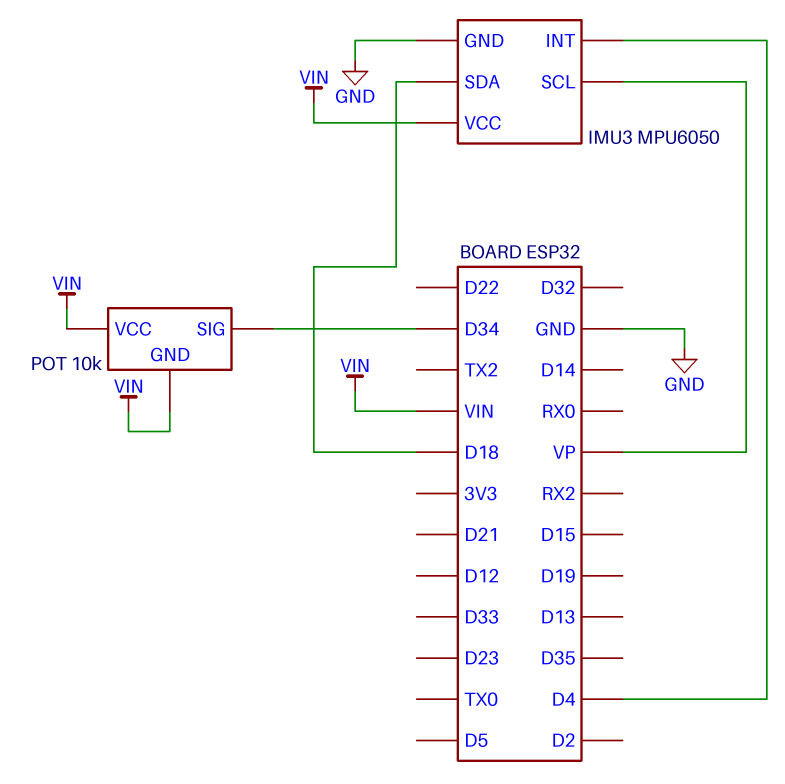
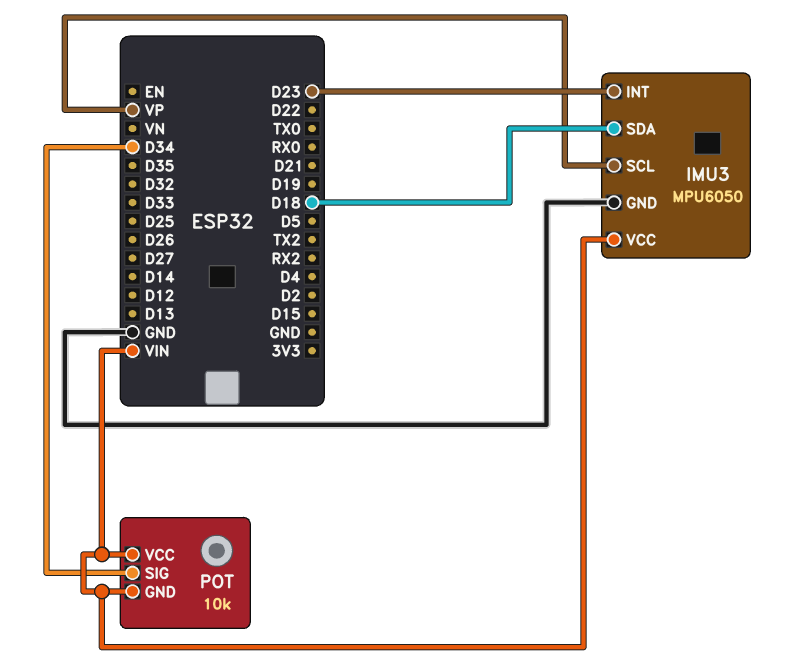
IMU3 pin INT: D4 -> D23

